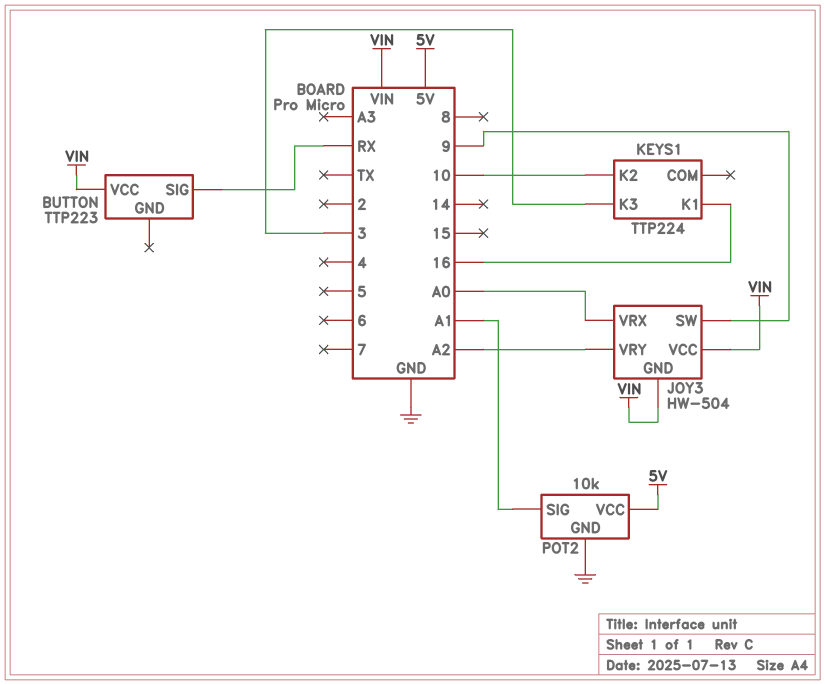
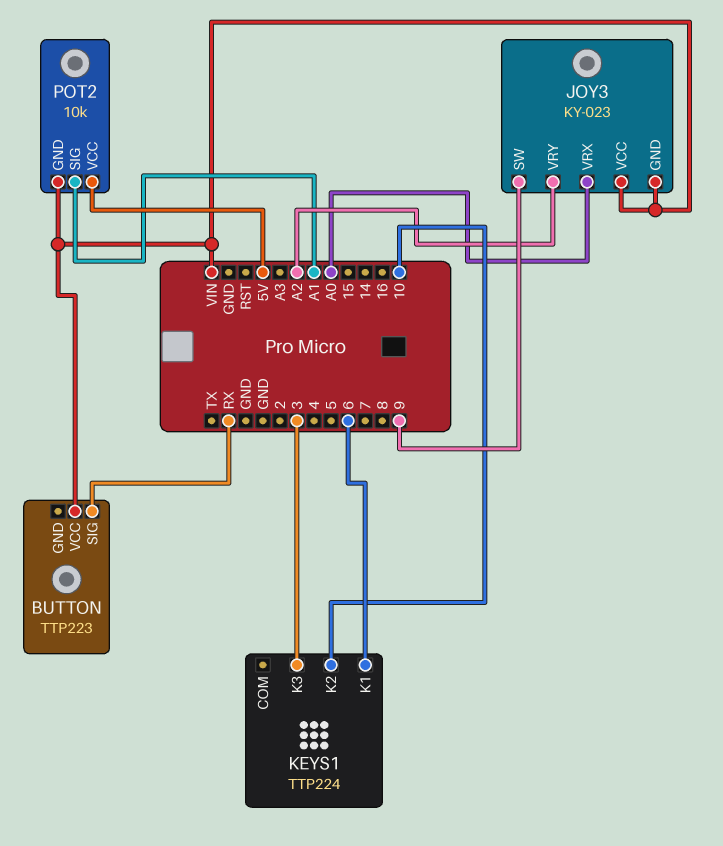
JOY3: HW-504 -> KY-023
KEYS1 pin K1: 16 -> 6
POT2 pin GND: GND -> VIN

